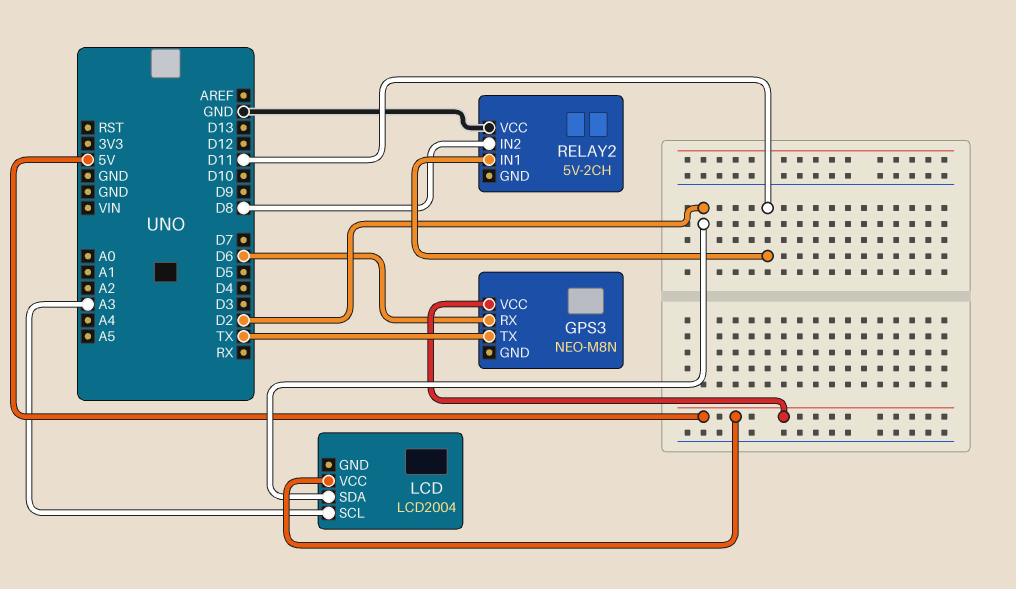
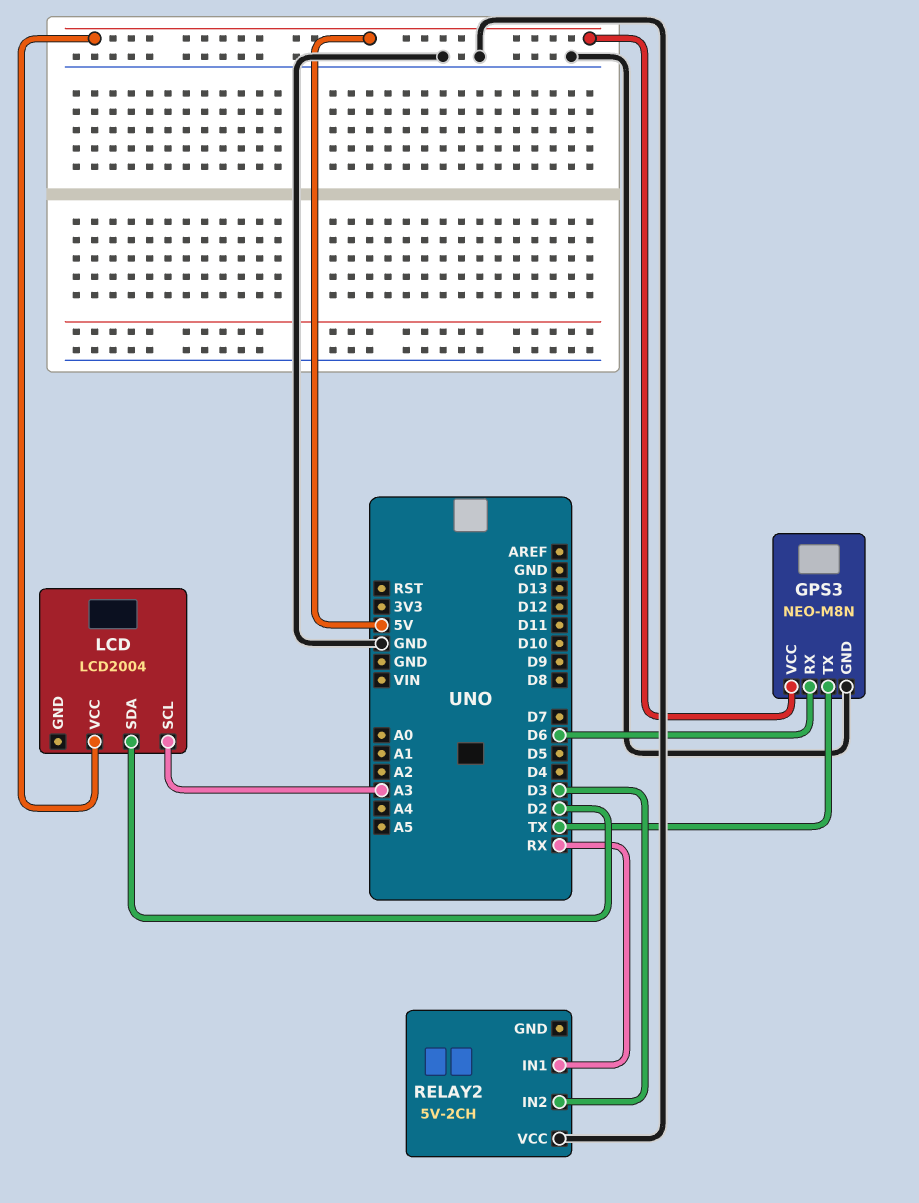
GPS3 pin GND: none -> GND
RELAY2 pin IN1: D11 -> RX
RELAY2 pin IN2: D8 -> D3

